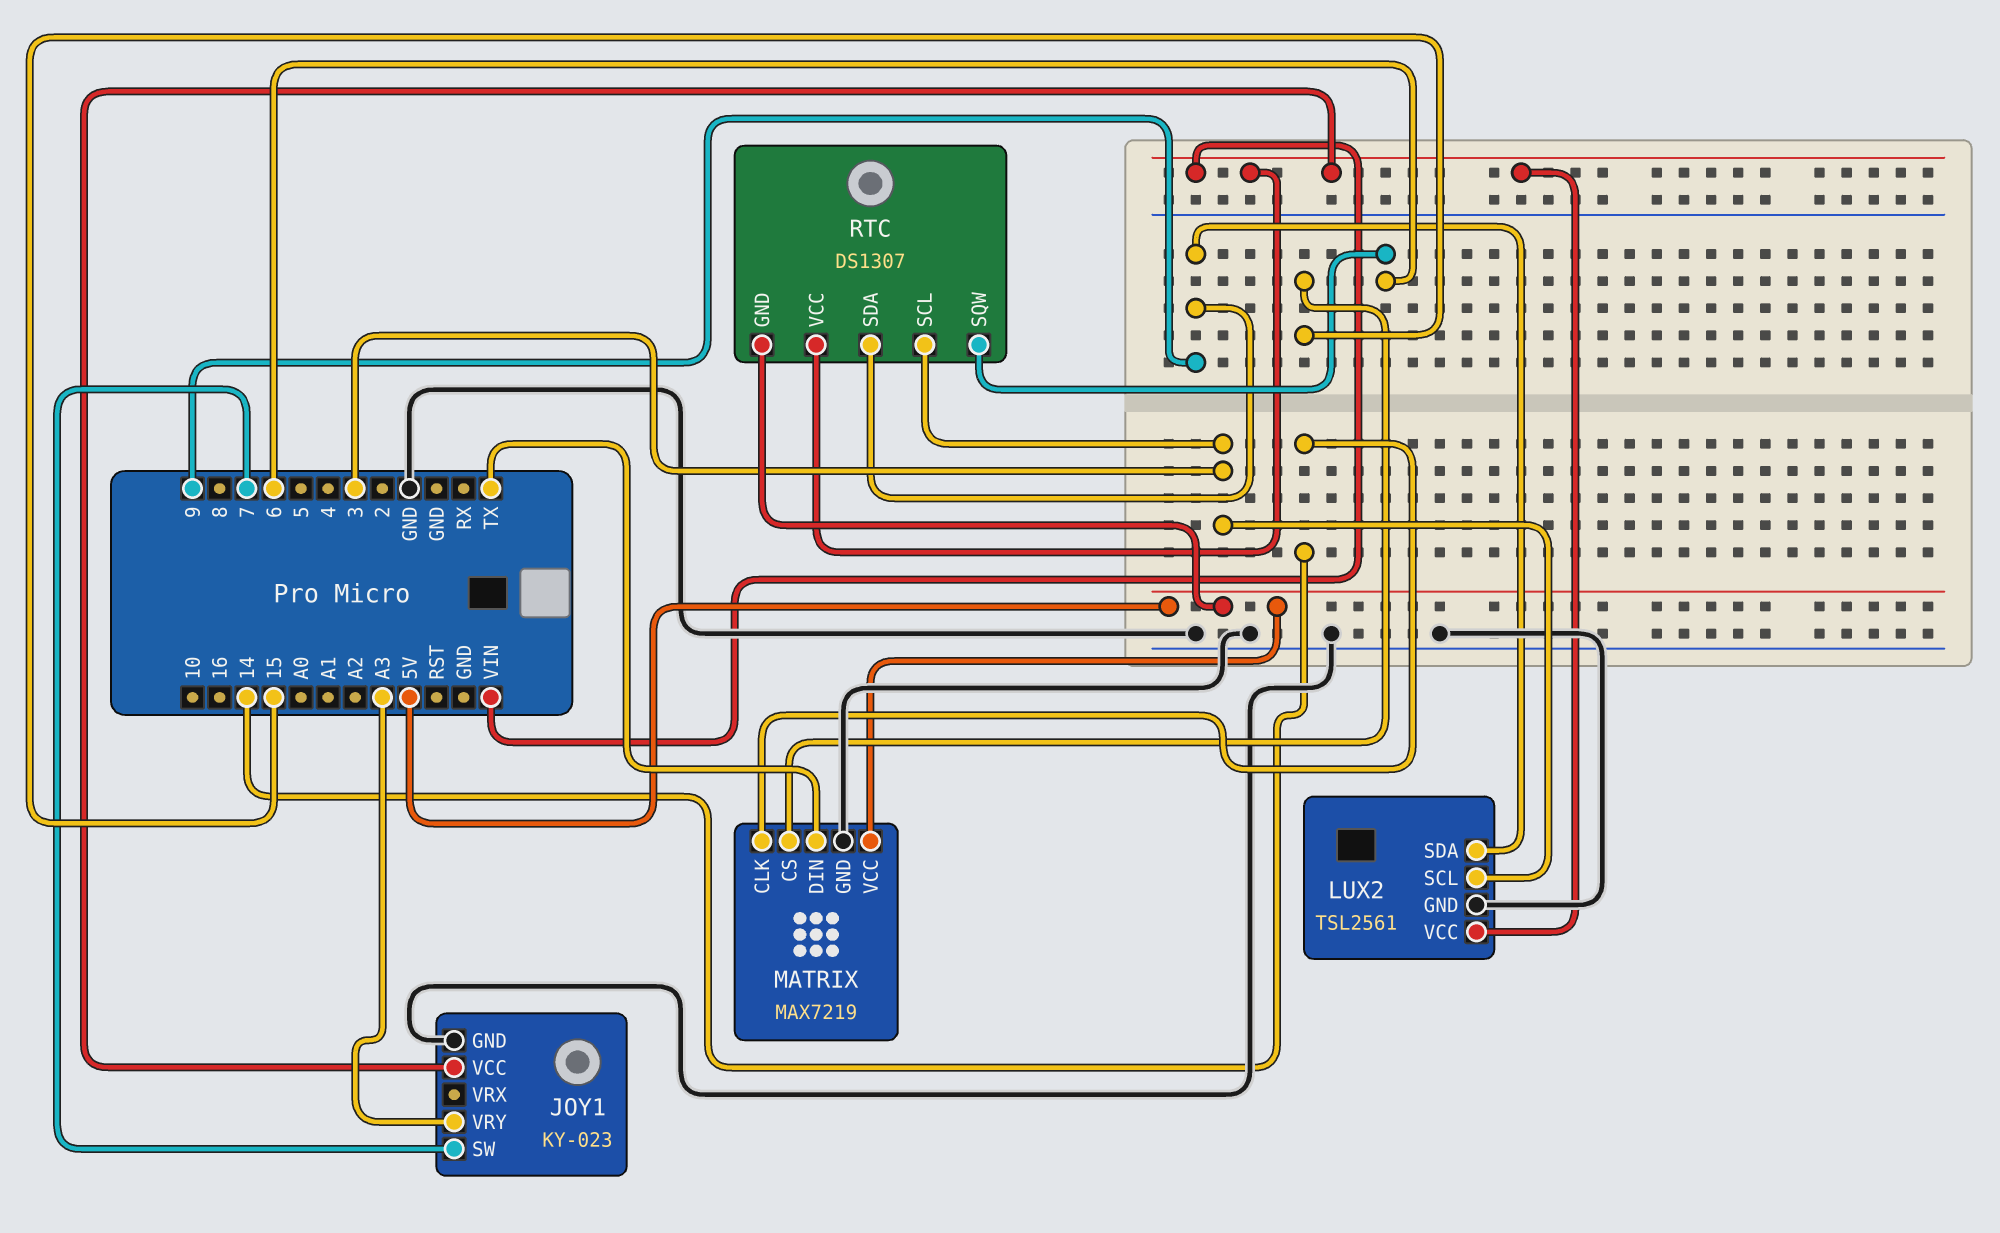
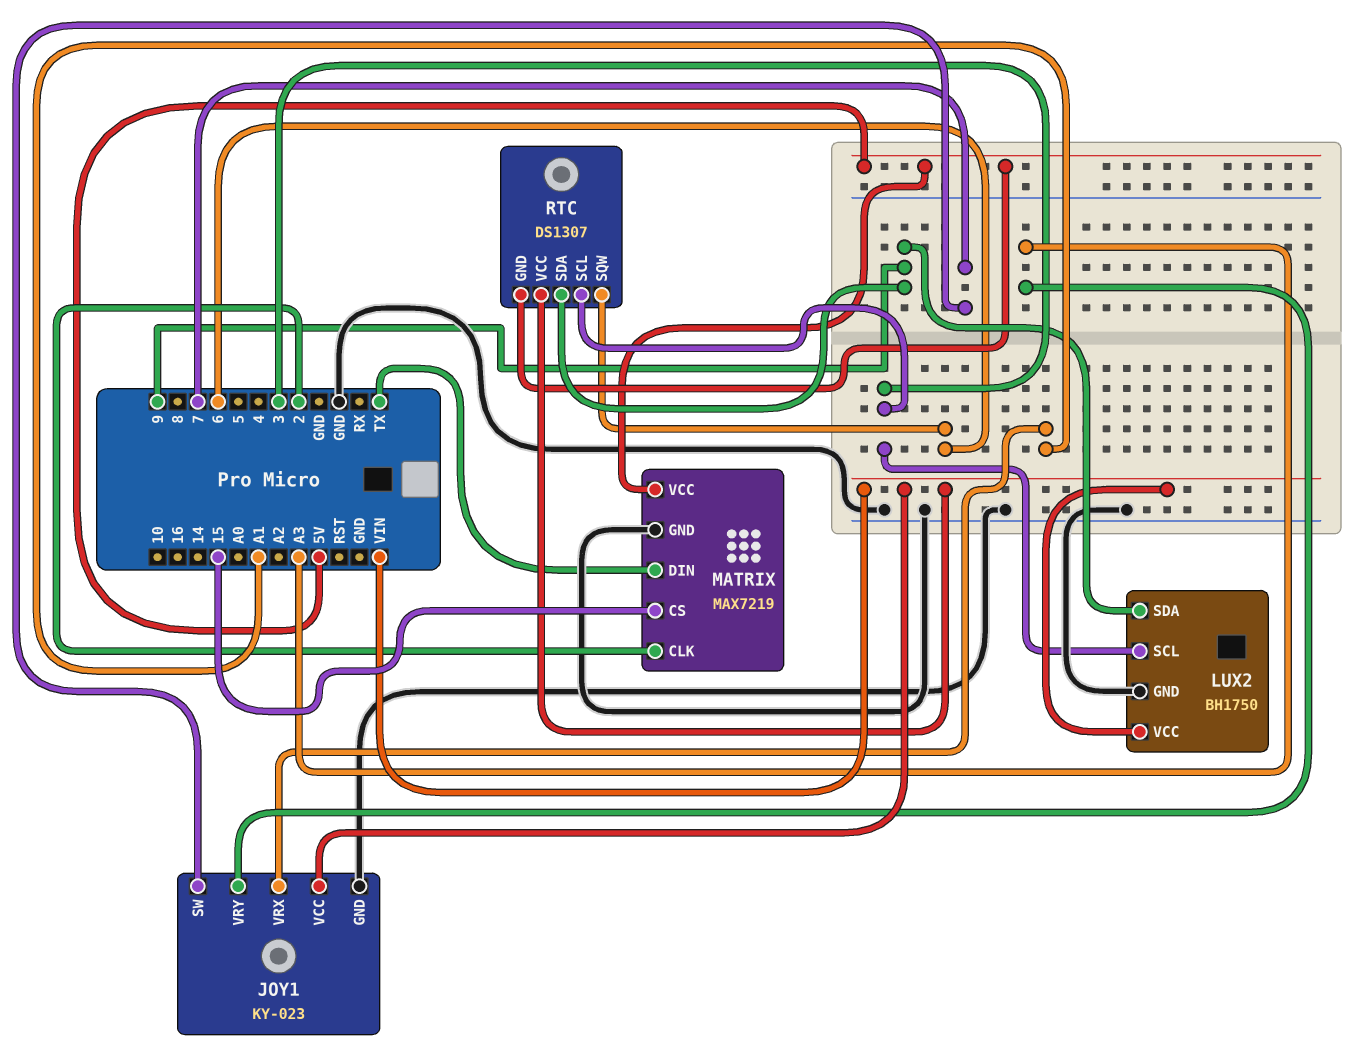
JOY1 pin VRX: none -> A1
LUX2: TSL2561 -> BH1750
MATRIX pin CLK: 14 -> 2

